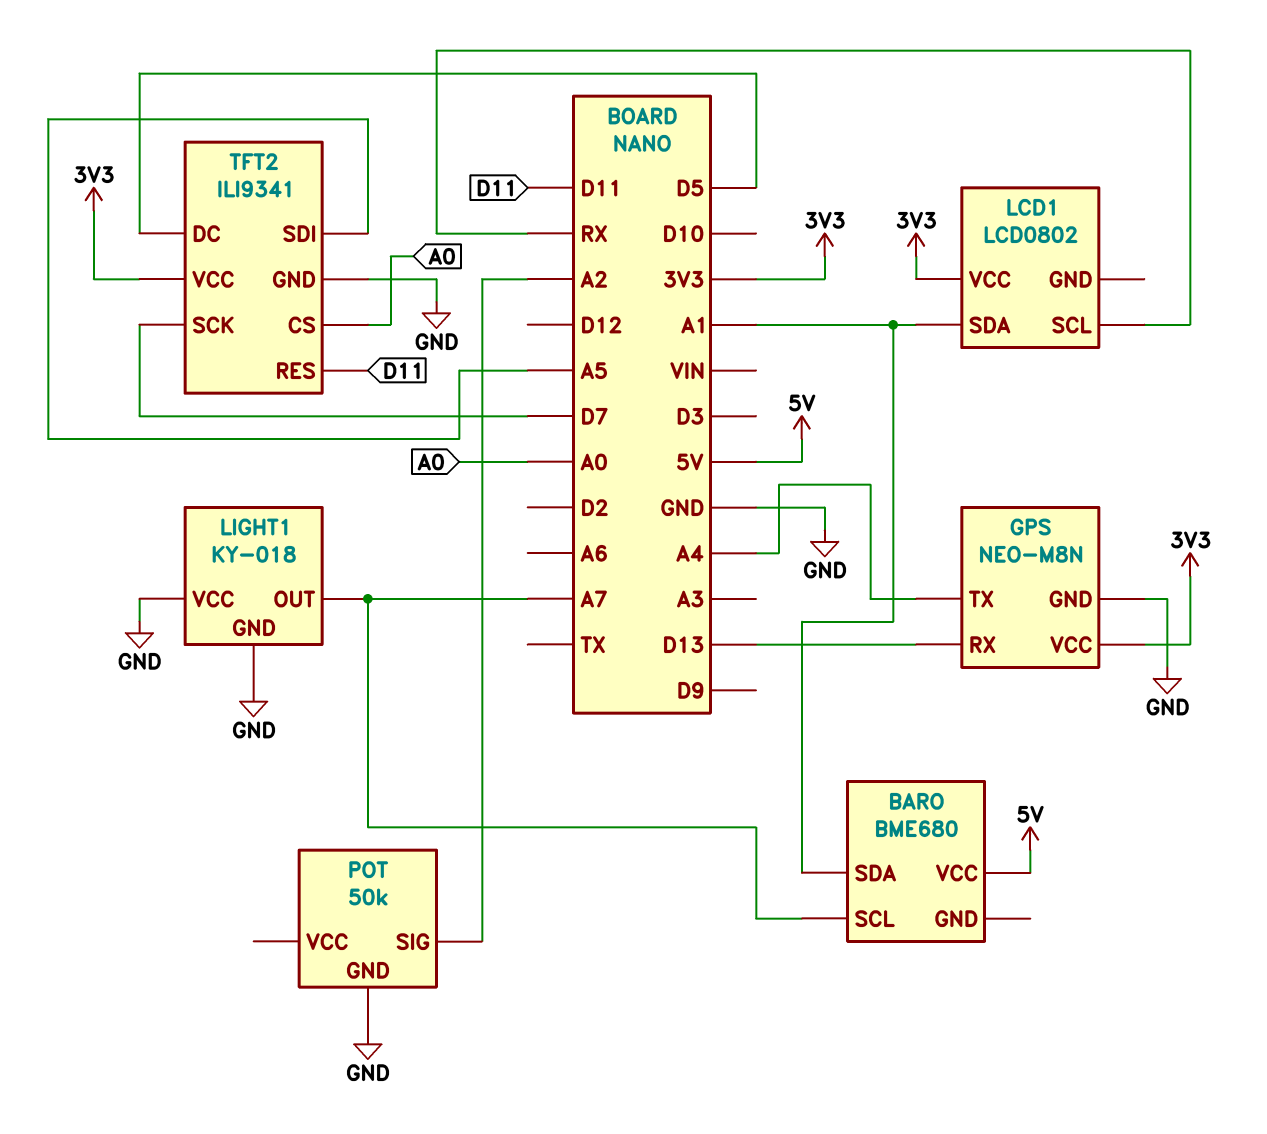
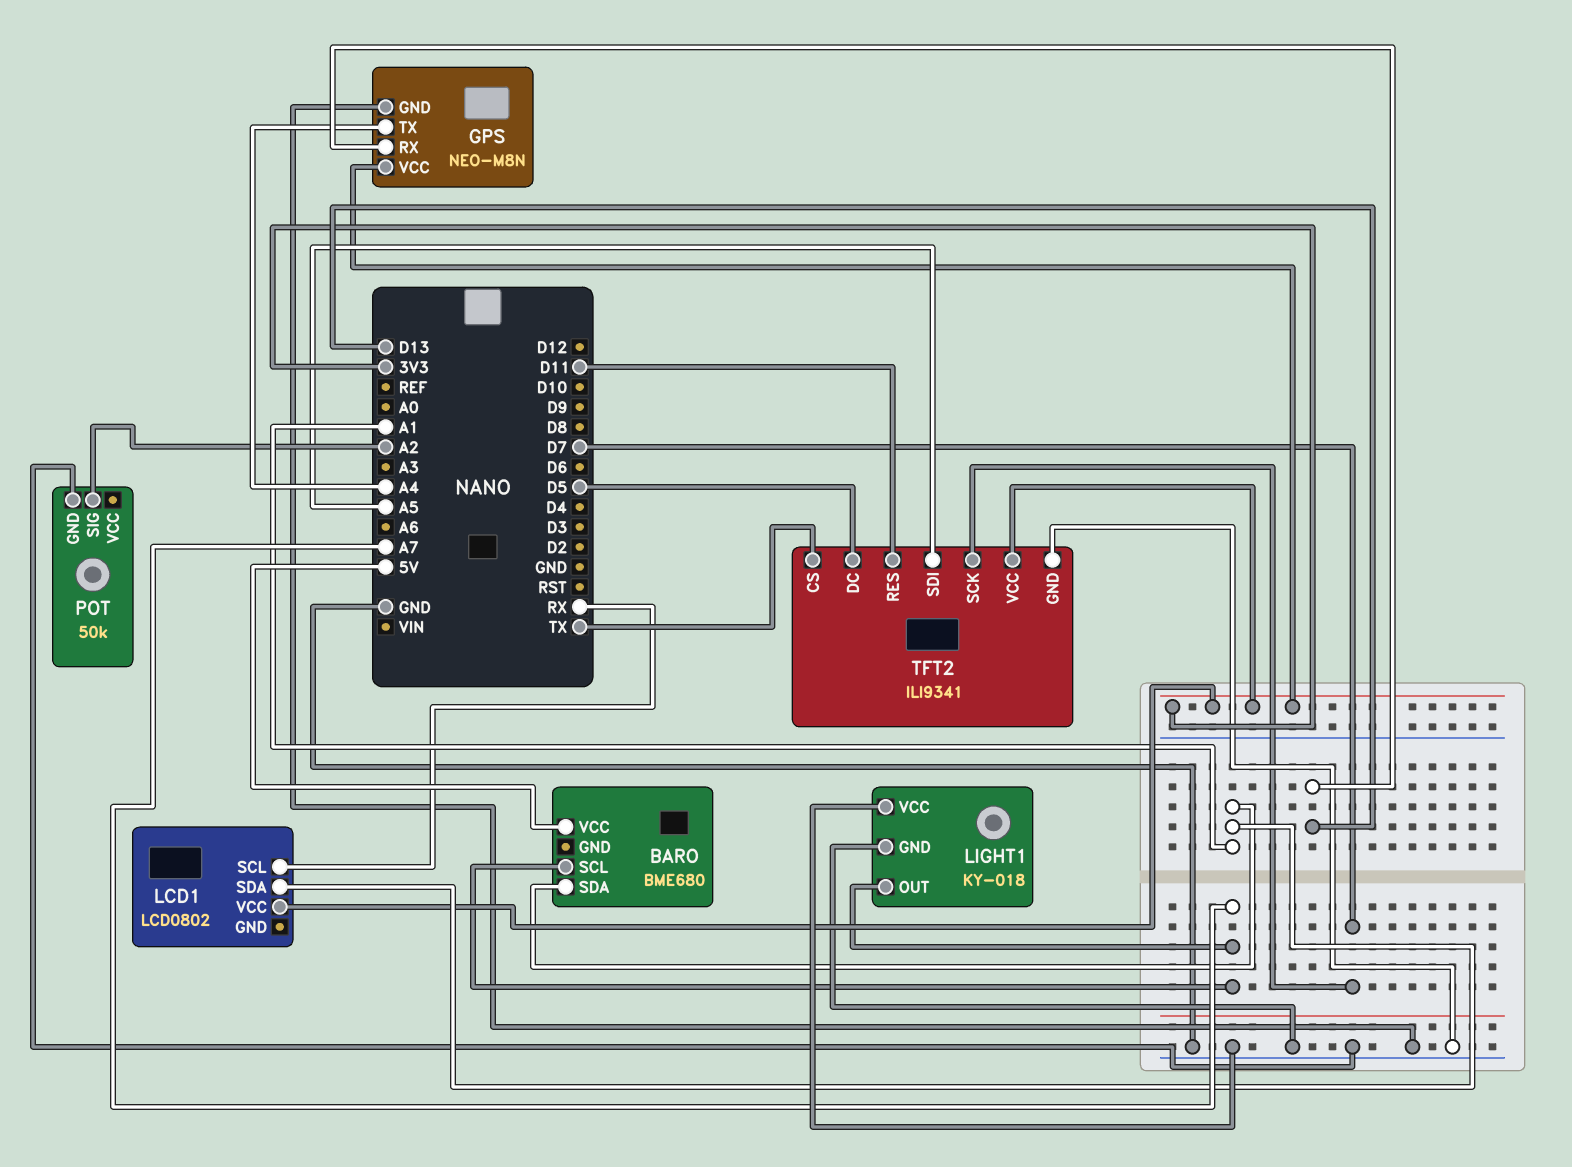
TFT2 pin CS: A0 -> TX

